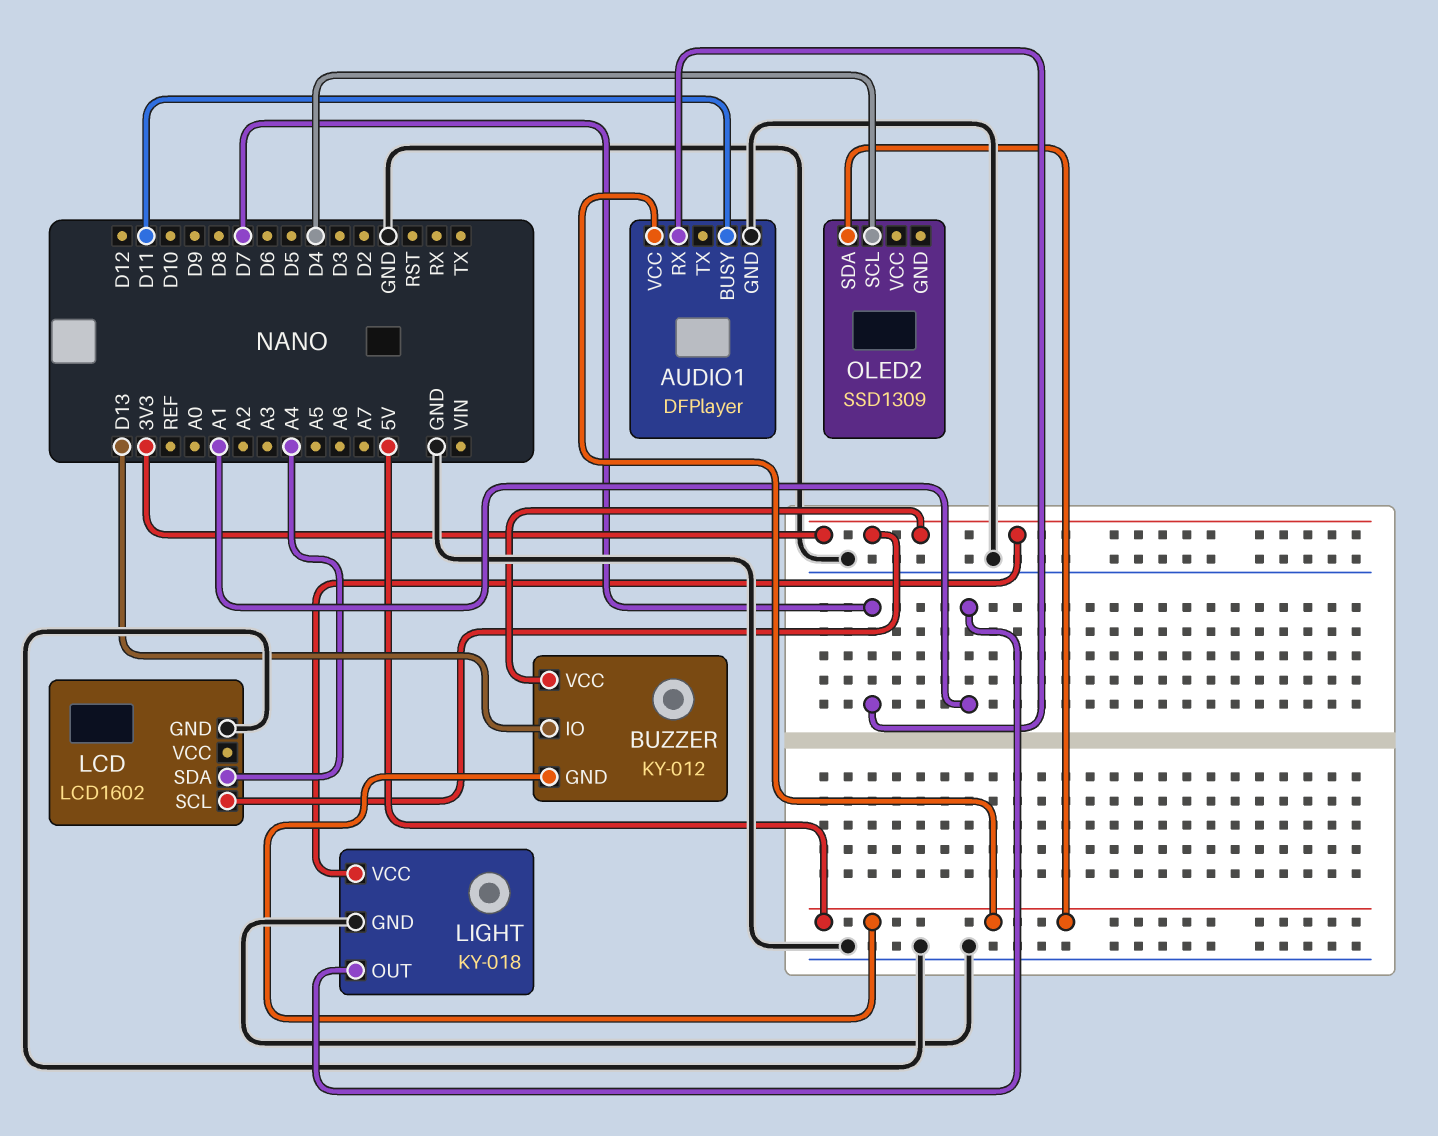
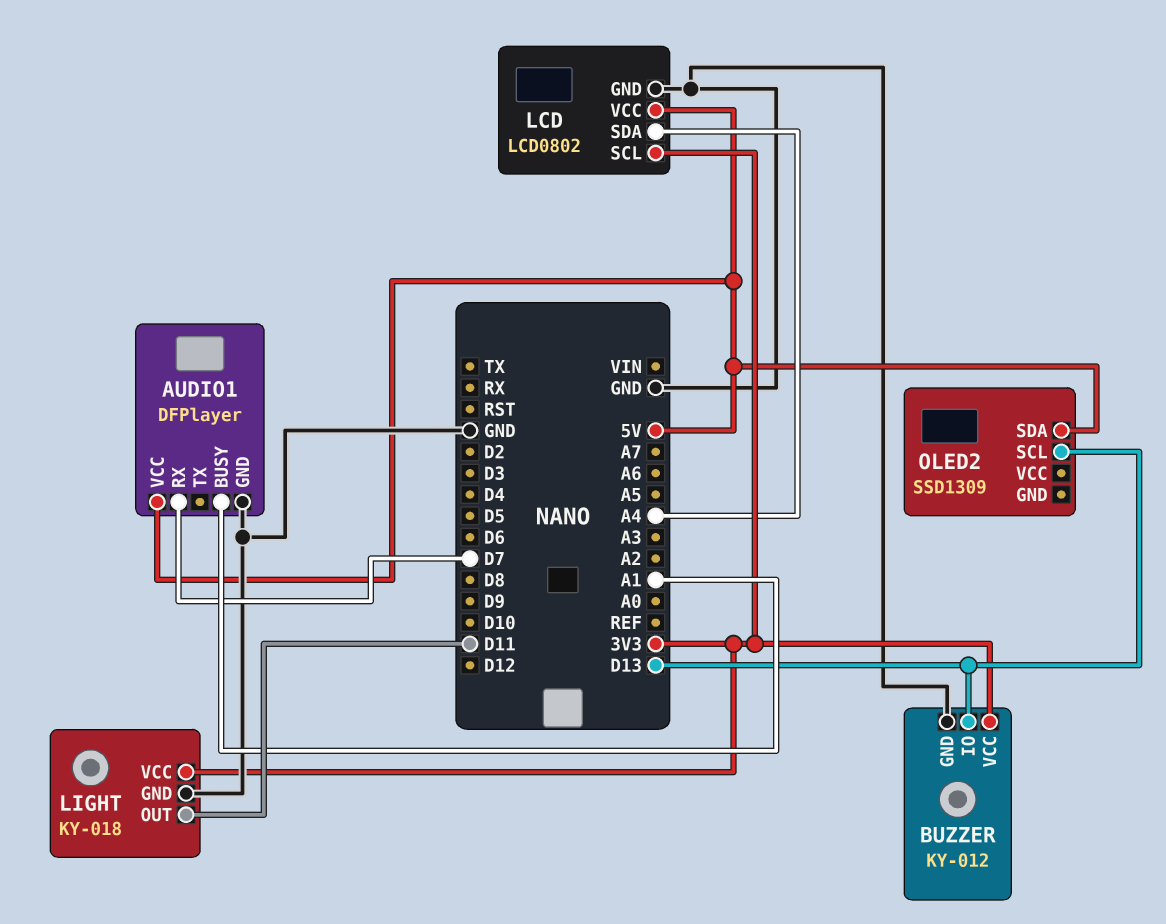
AUDIO1 pin BUSY: D11 -> A1
BUZZER pin GND: 5V -> GND
LCD: LCD1602 -> LCD0802
LCD pin VCC: none -> 5V
LIGHT pin OUT: A1 -> D11
OLED2 pin SCL: D4 -> D13

